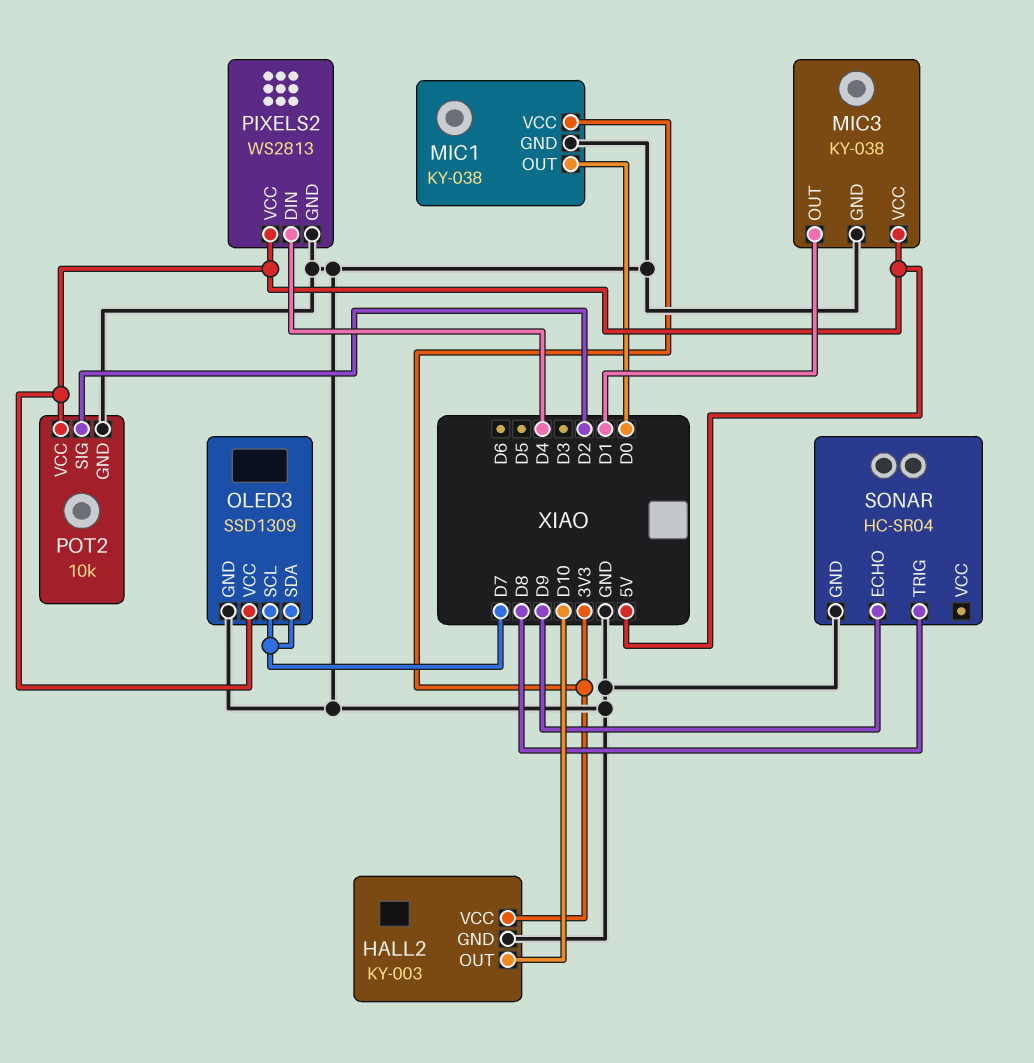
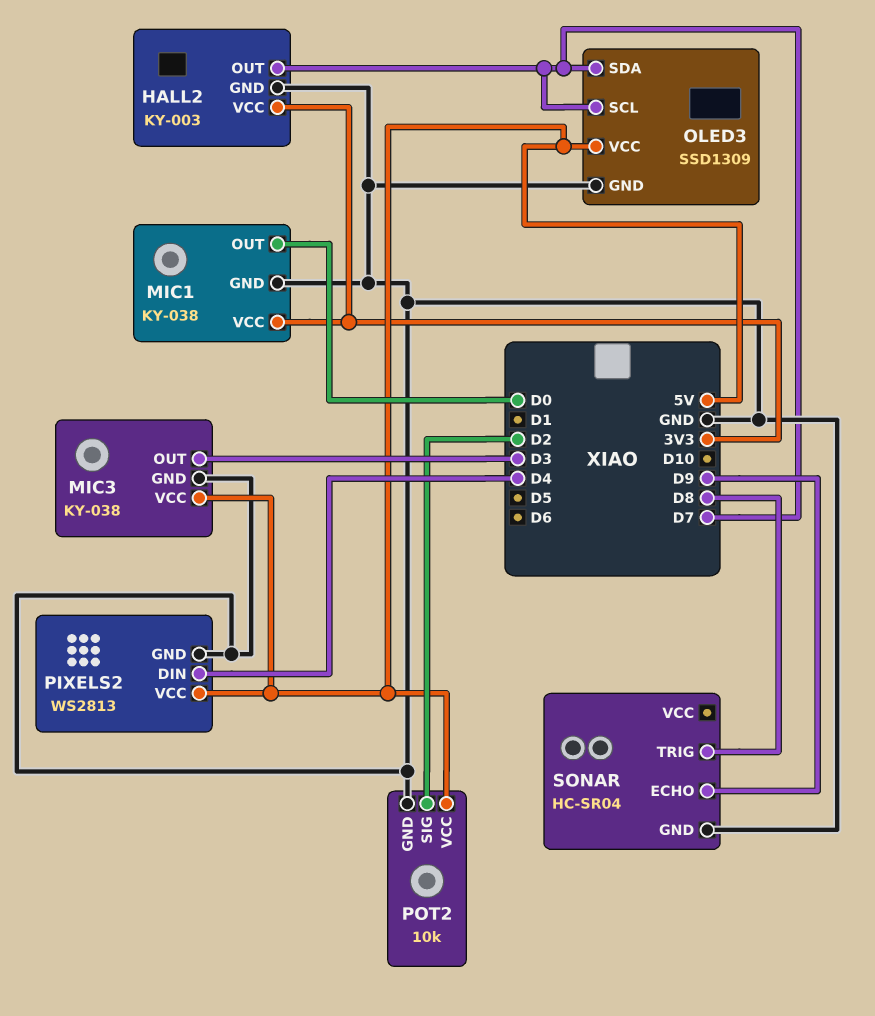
HALL2 pin OUT: D10 -> D7
MIC3 pin OUT: D1 -> D3

